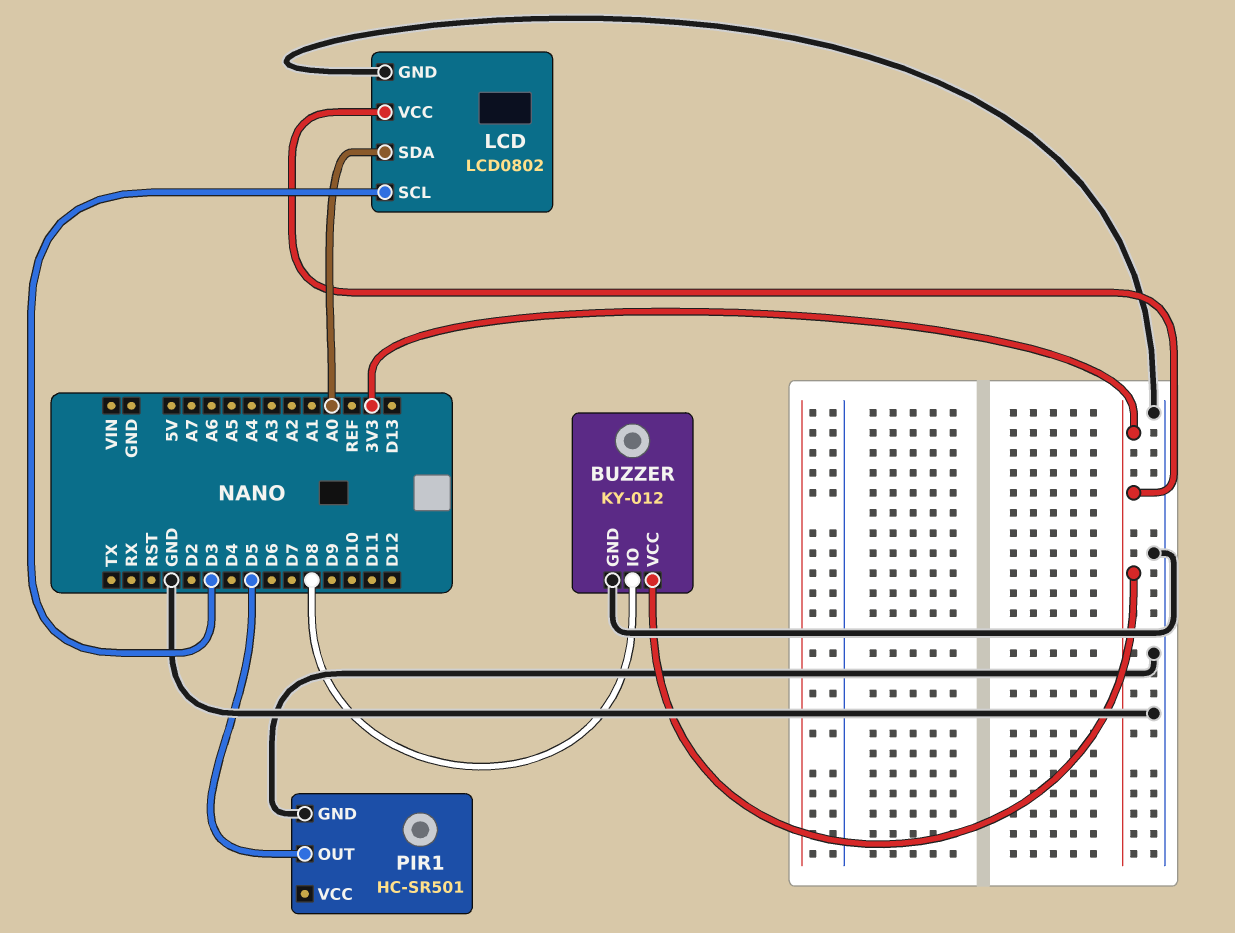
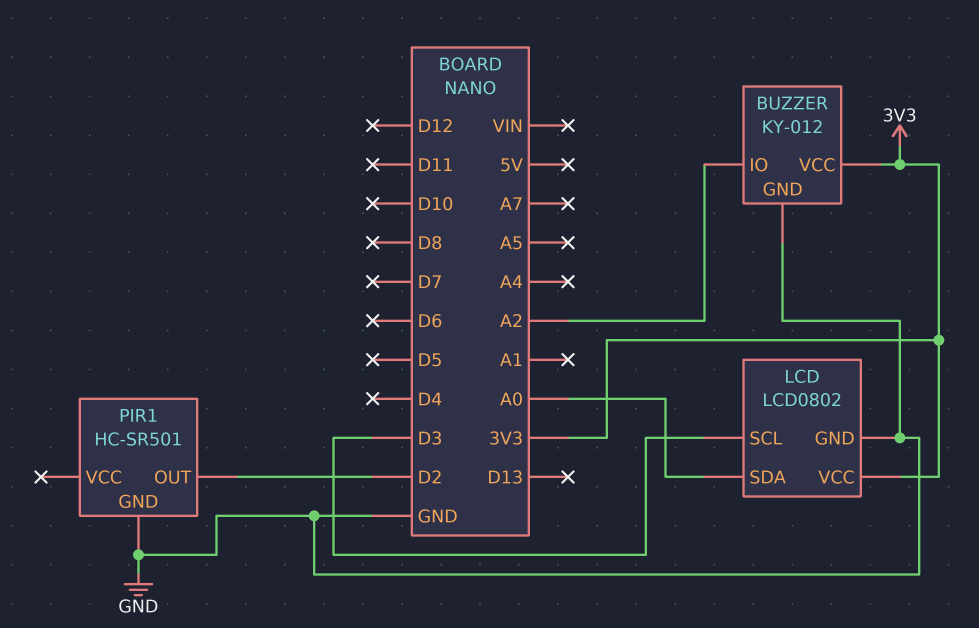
BUZZER pin IO: D8 -> A2
PIR1 pin OUT: D5 -> D2

